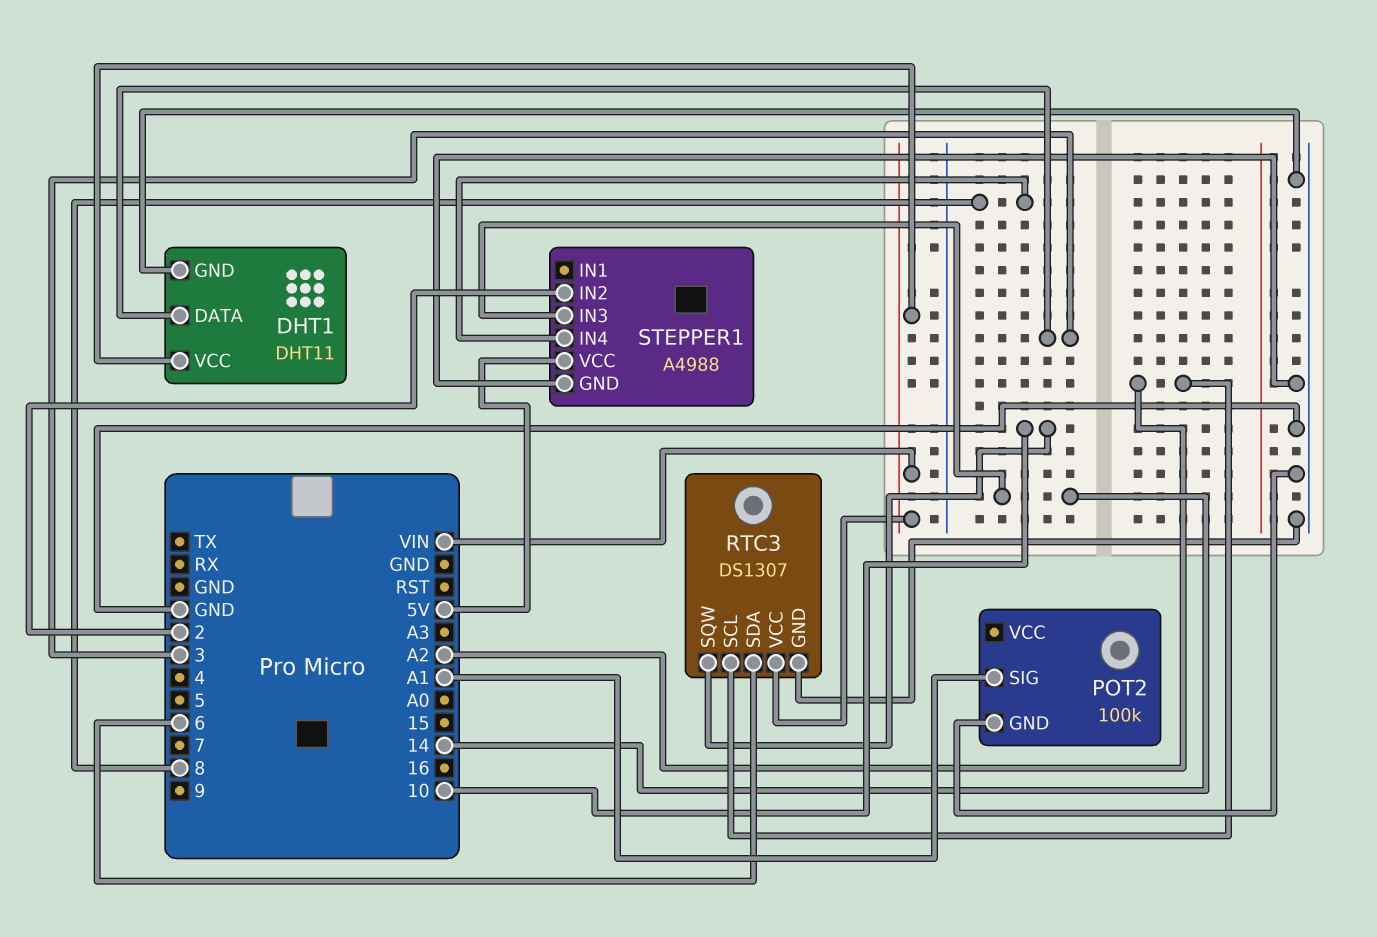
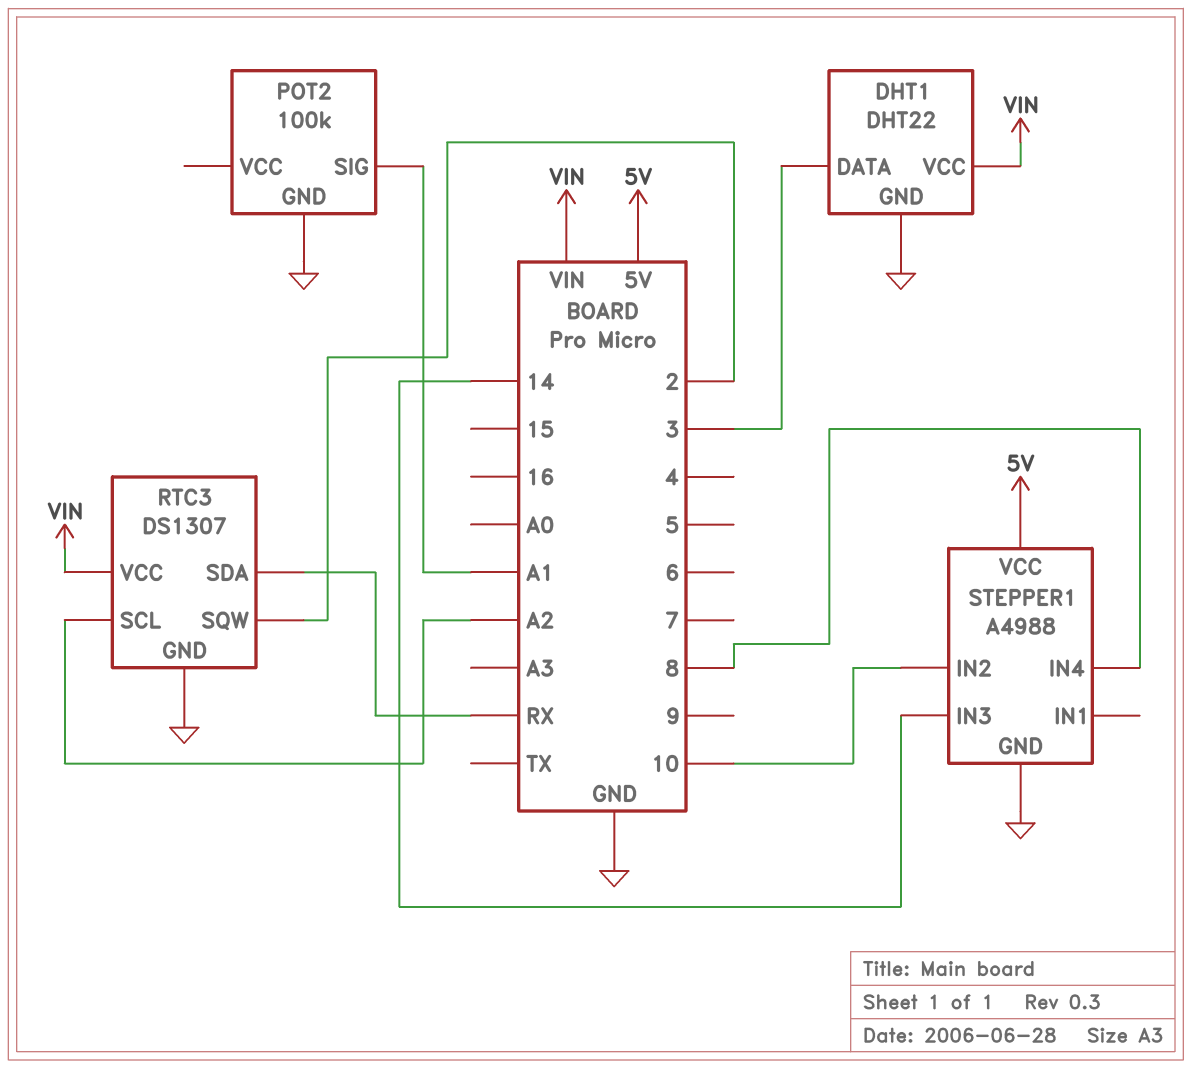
DHT1: DHT11 -> DHT22
RTC3 pin SDA: 6 -> RX
RTC3 pin SQW: 10 -> 2
STEPPER1 pin IN2: 2 -> 10

